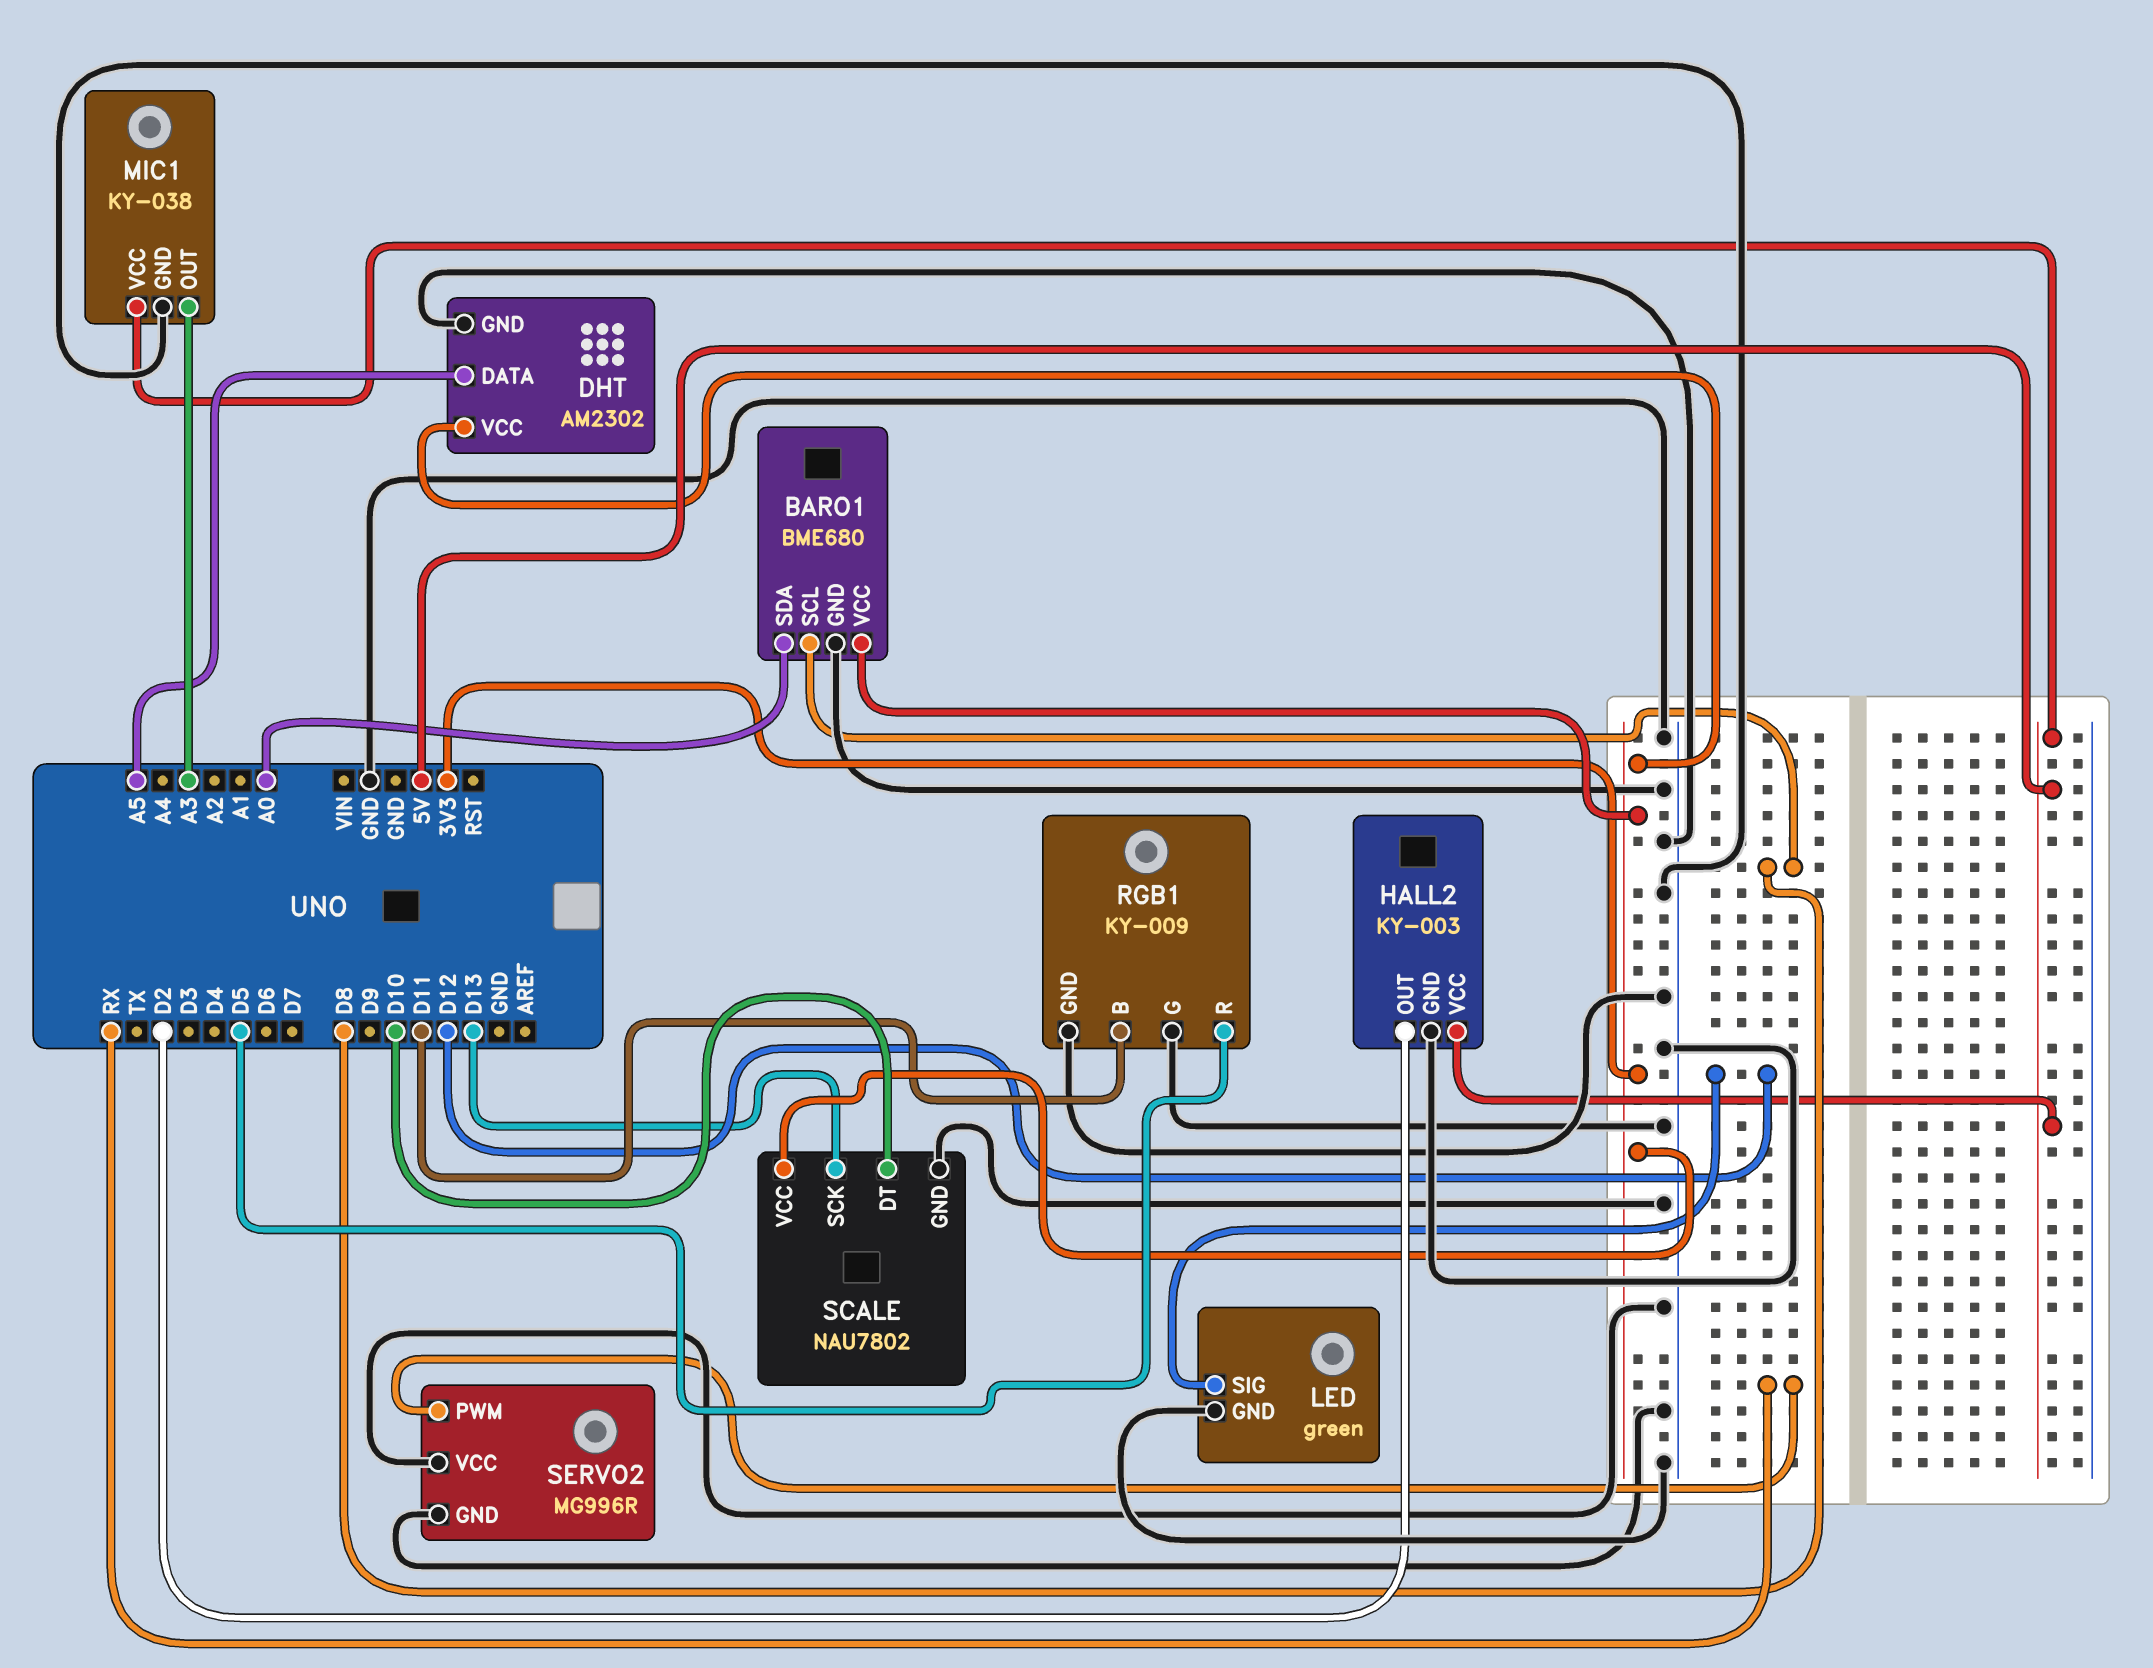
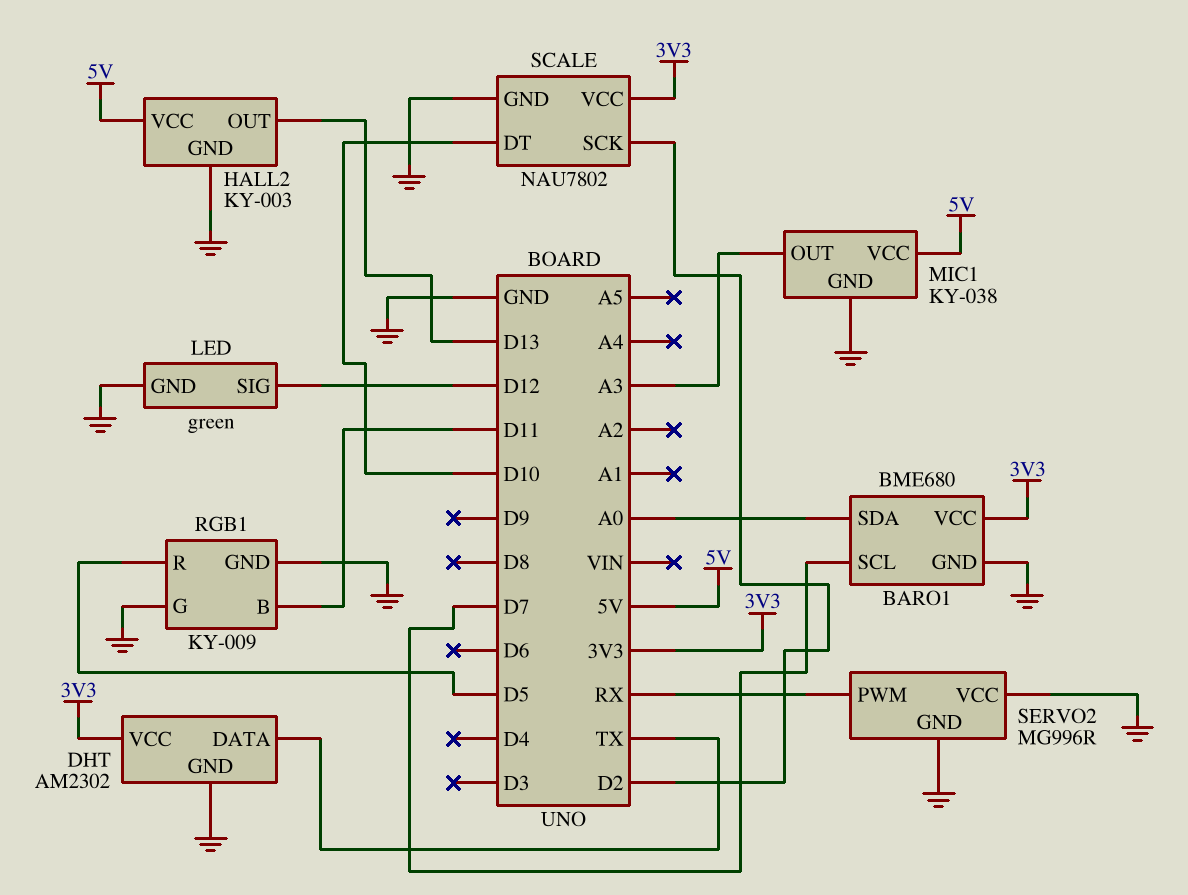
BARO1 pin SCL: D8 -> D7
DHT pin DATA: A5 -> TX
HALL2 pin OUT: D2 -> D13
SCALE pin SCK: D13 -> D2

